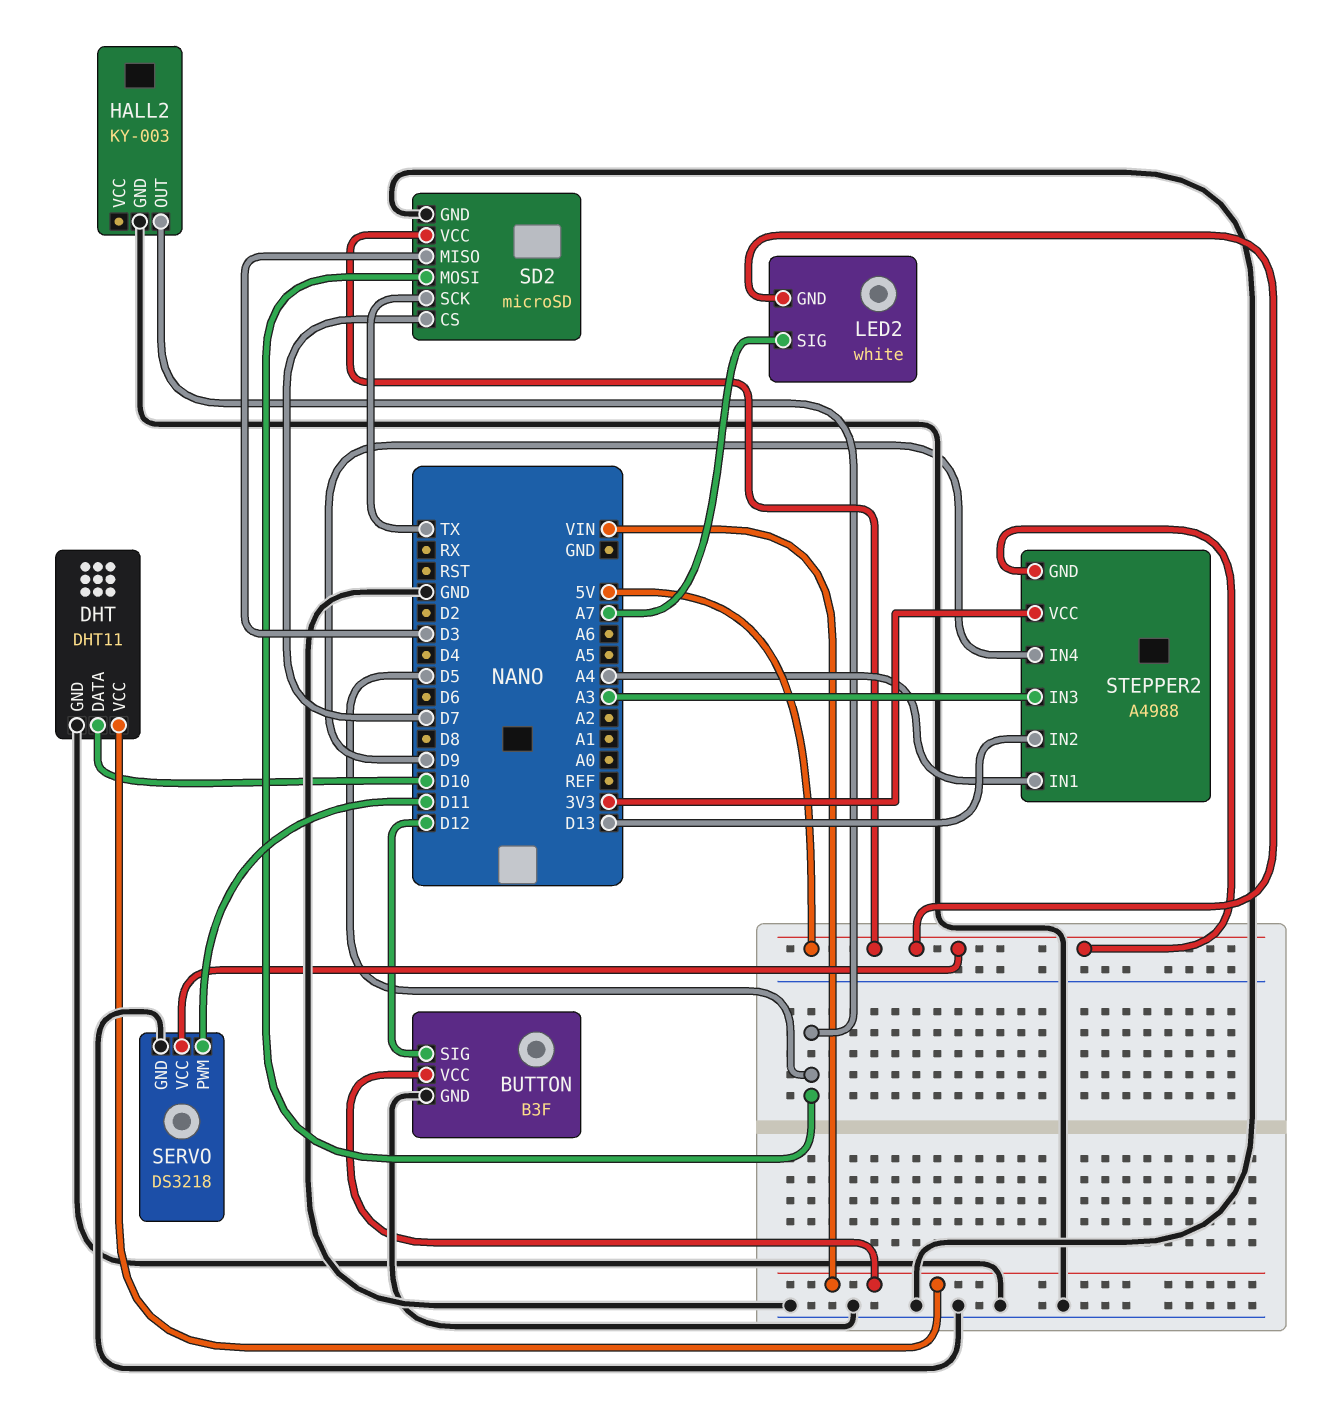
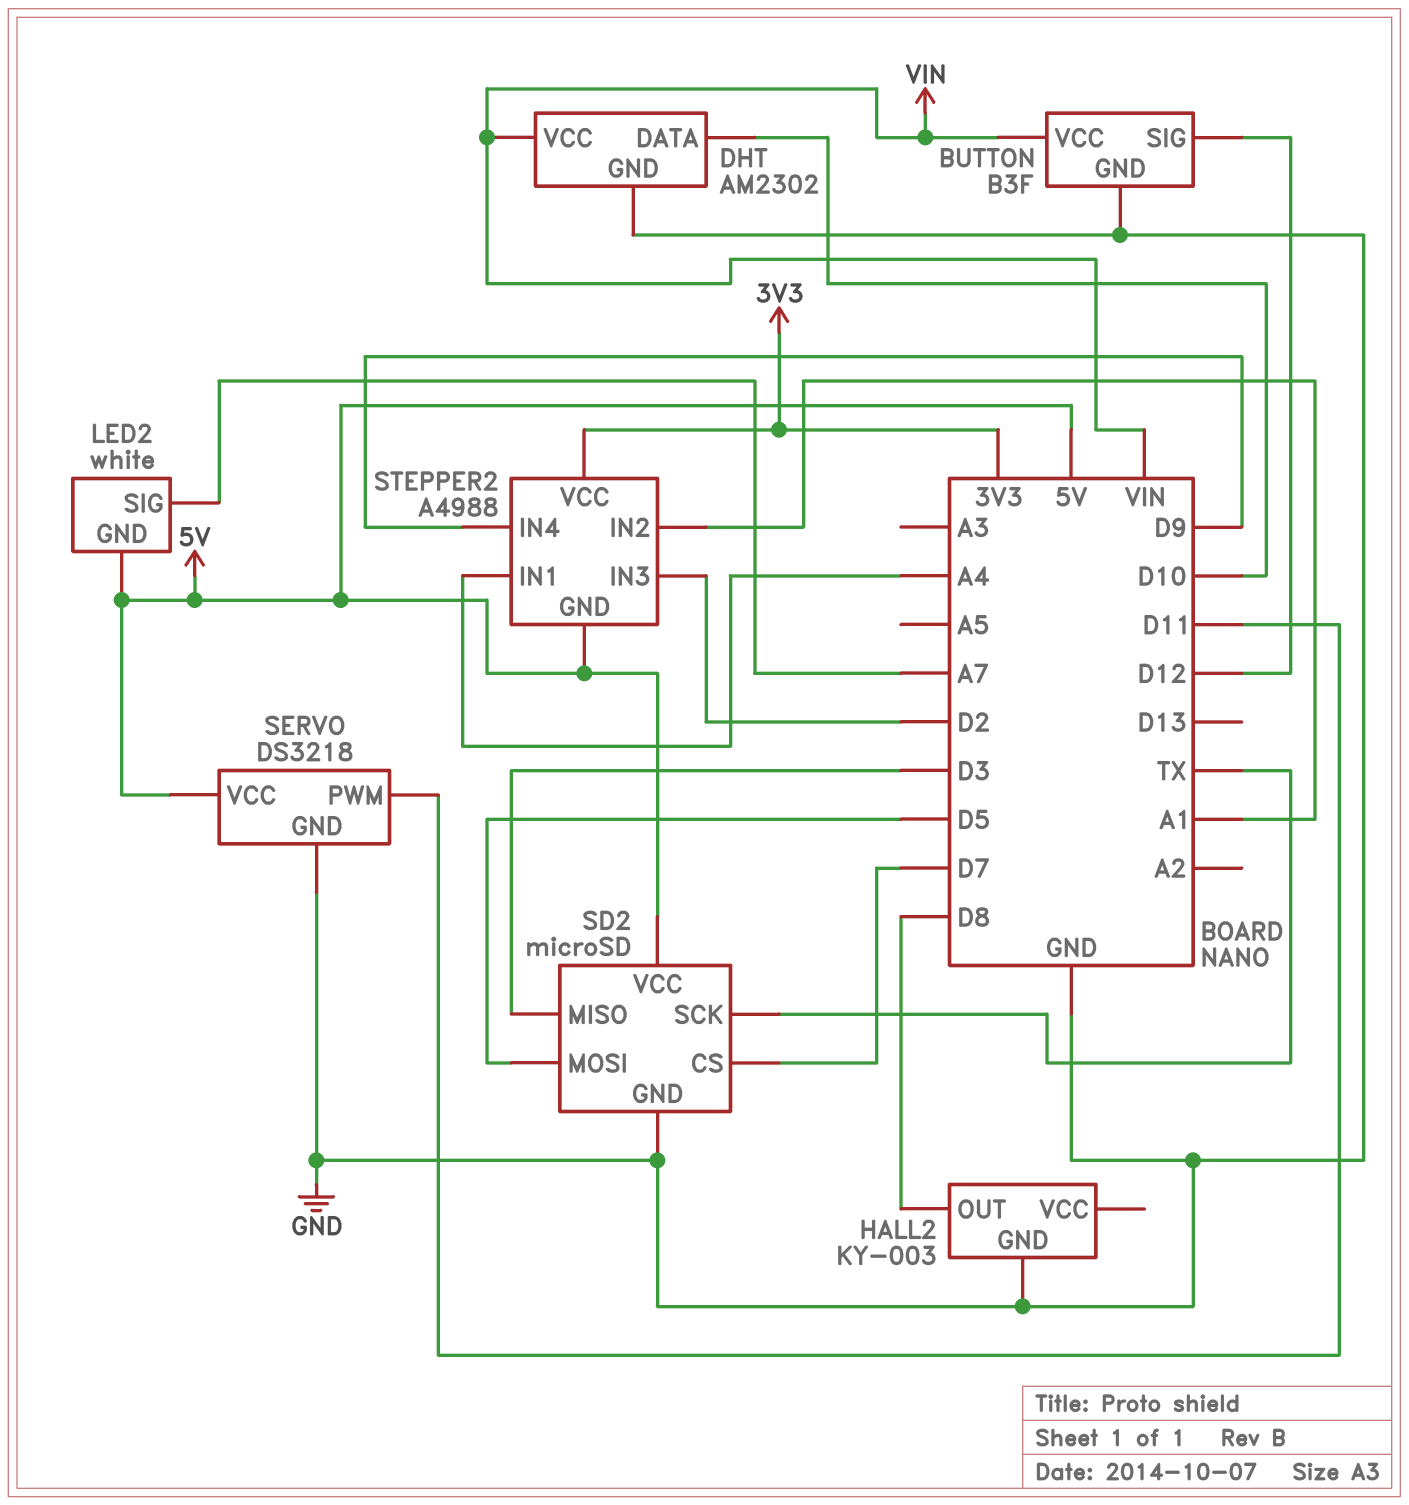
DHT: DHT11 -> AM2302
HALL2 pin OUT: D5 -> D8
STEPPER2 pin IN2: D13 -> A1
STEPPER2 pin IN3: A3 -> D2

